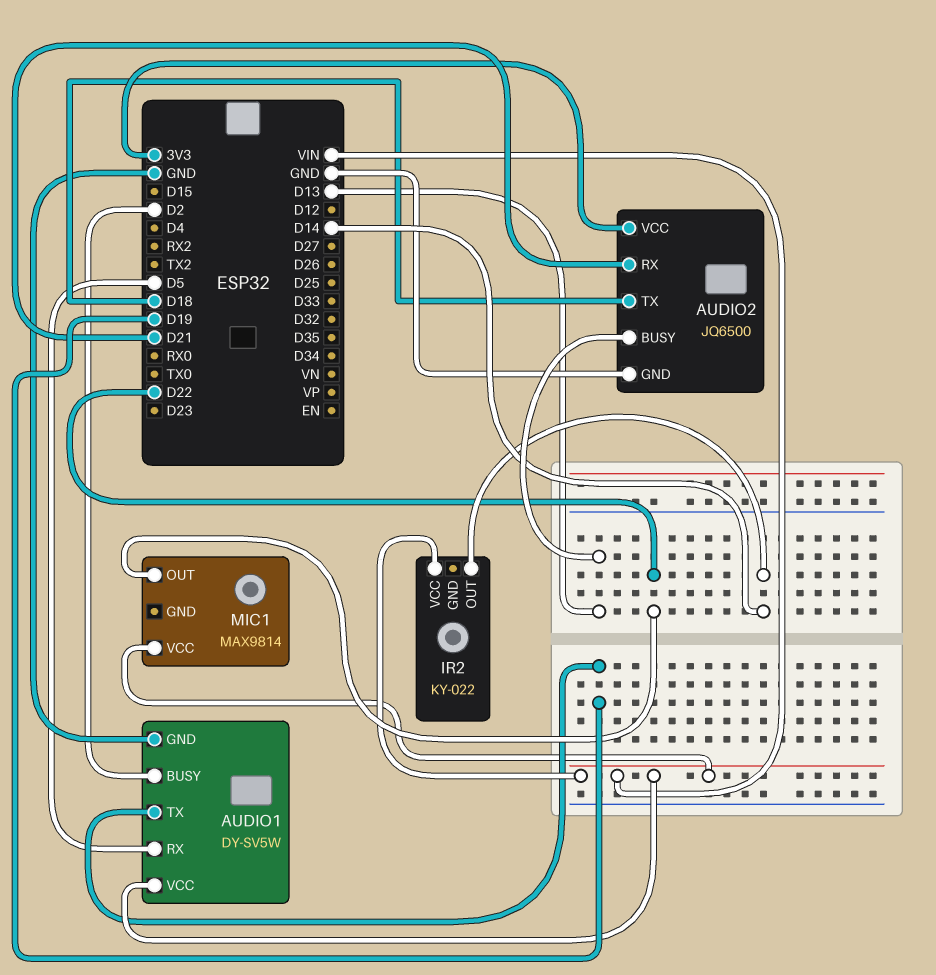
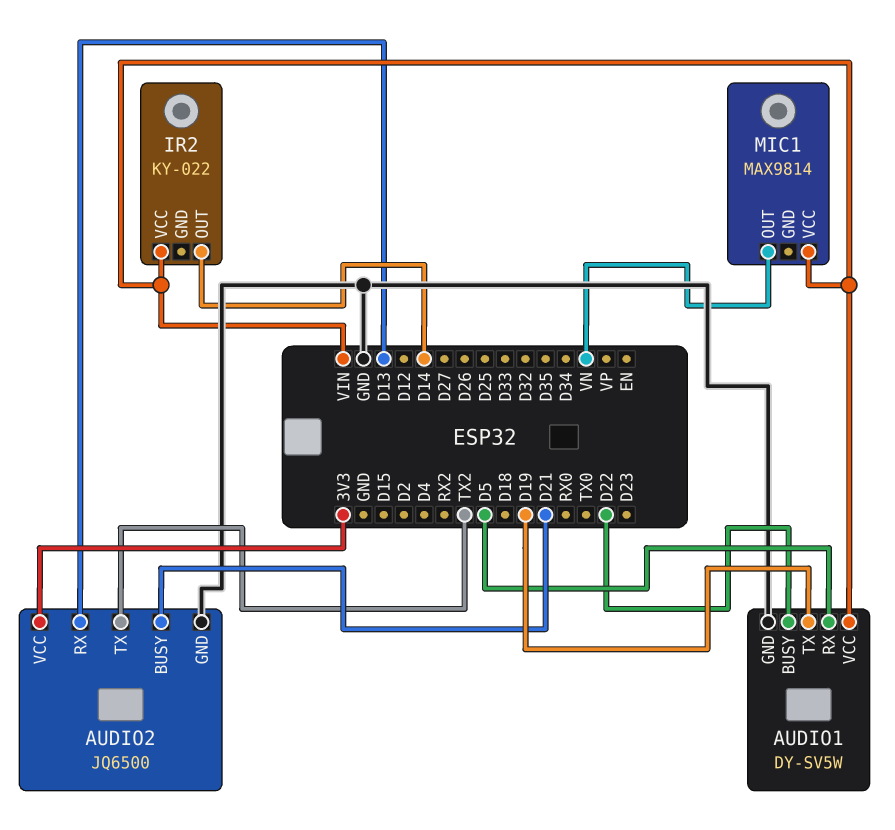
AUDIO1 pin BUSY: D2 -> D22
AUDIO2 pin BUSY: D13 -> D21
AUDIO2 pin RX: D21 -> D13
AUDIO2 pin TX: D18 -> TX2
MIC1 pin OUT: D22 -> VN

